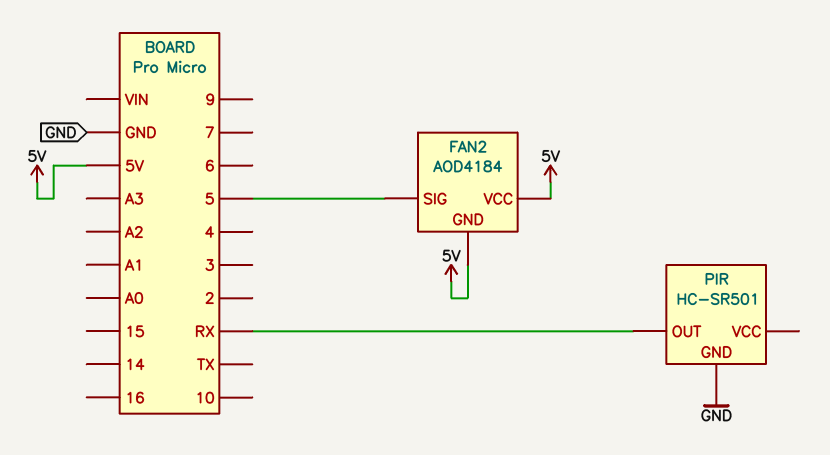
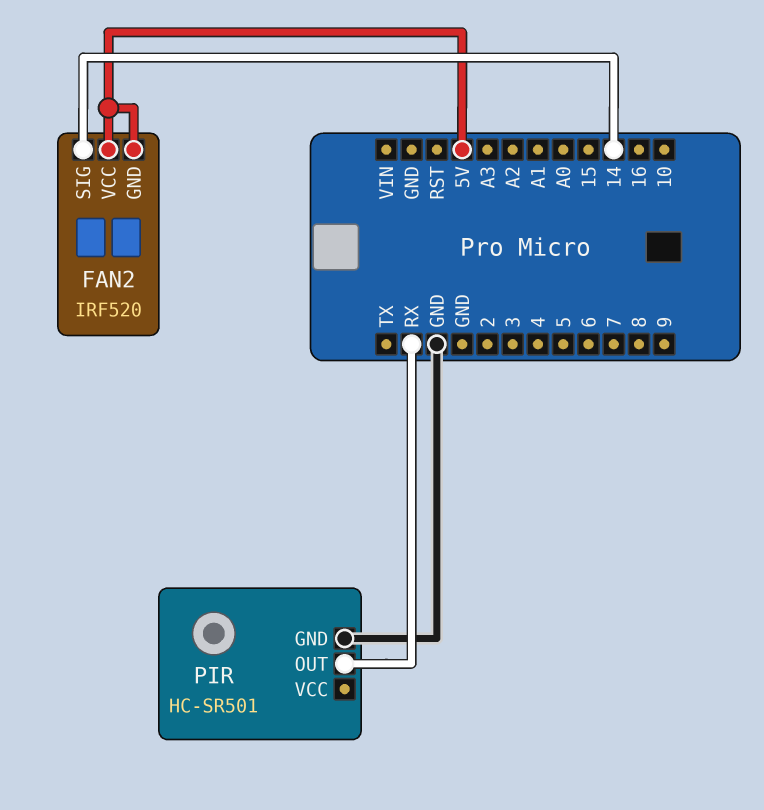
FAN2: AOD4184 -> IRF520
FAN2 pin SIG: 5 -> 14

